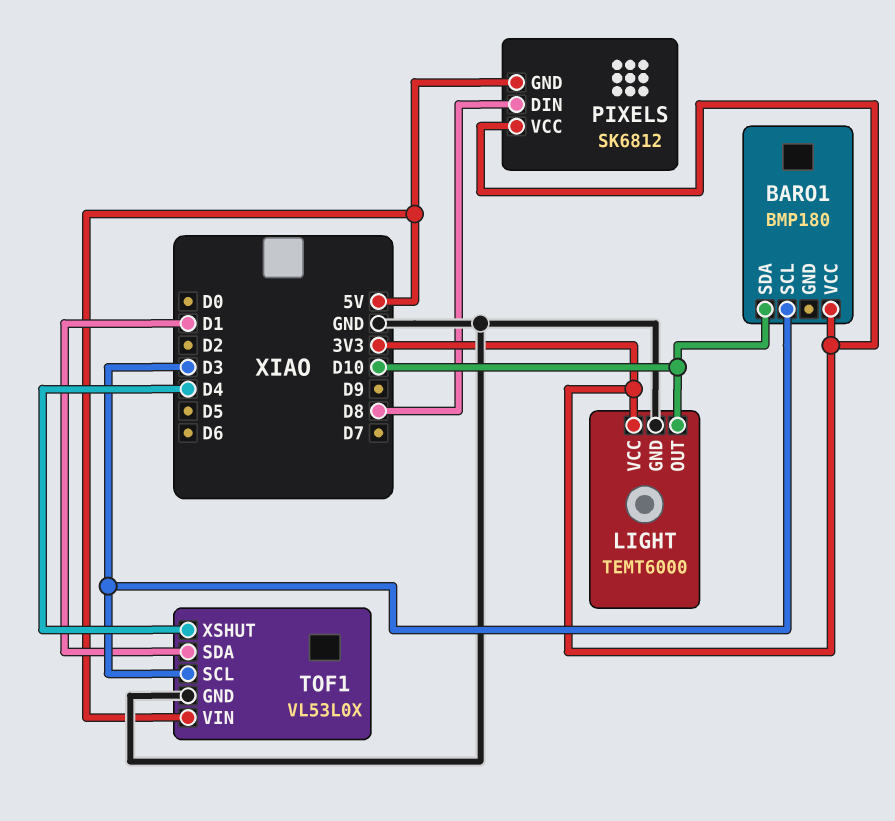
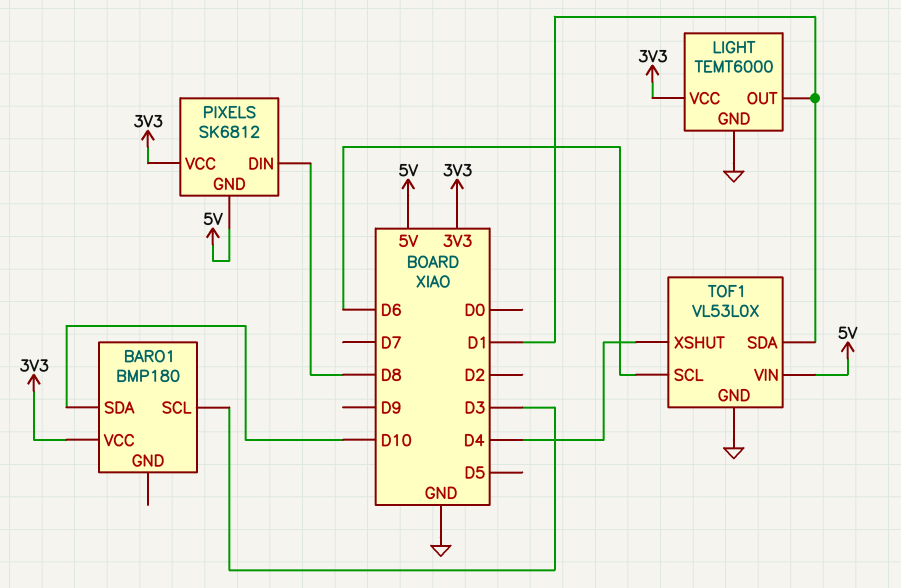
LIGHT pin OUT: D10 -> D1
TOF1 pin SCL: D3 -> D6

